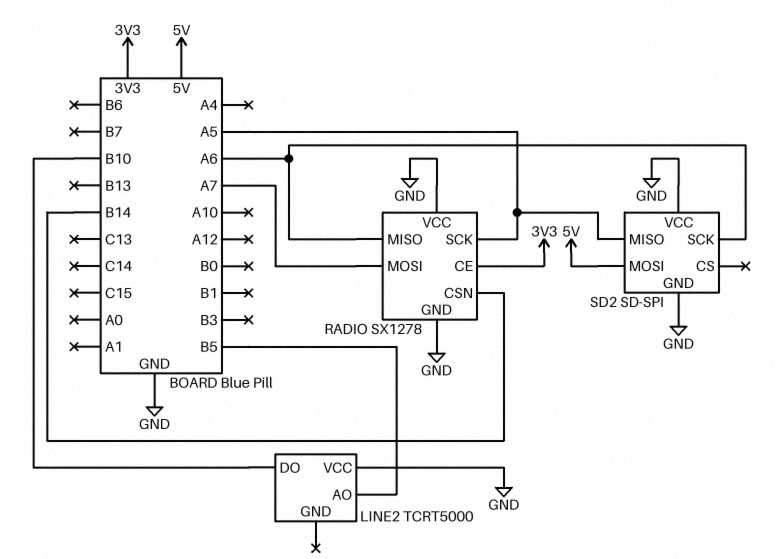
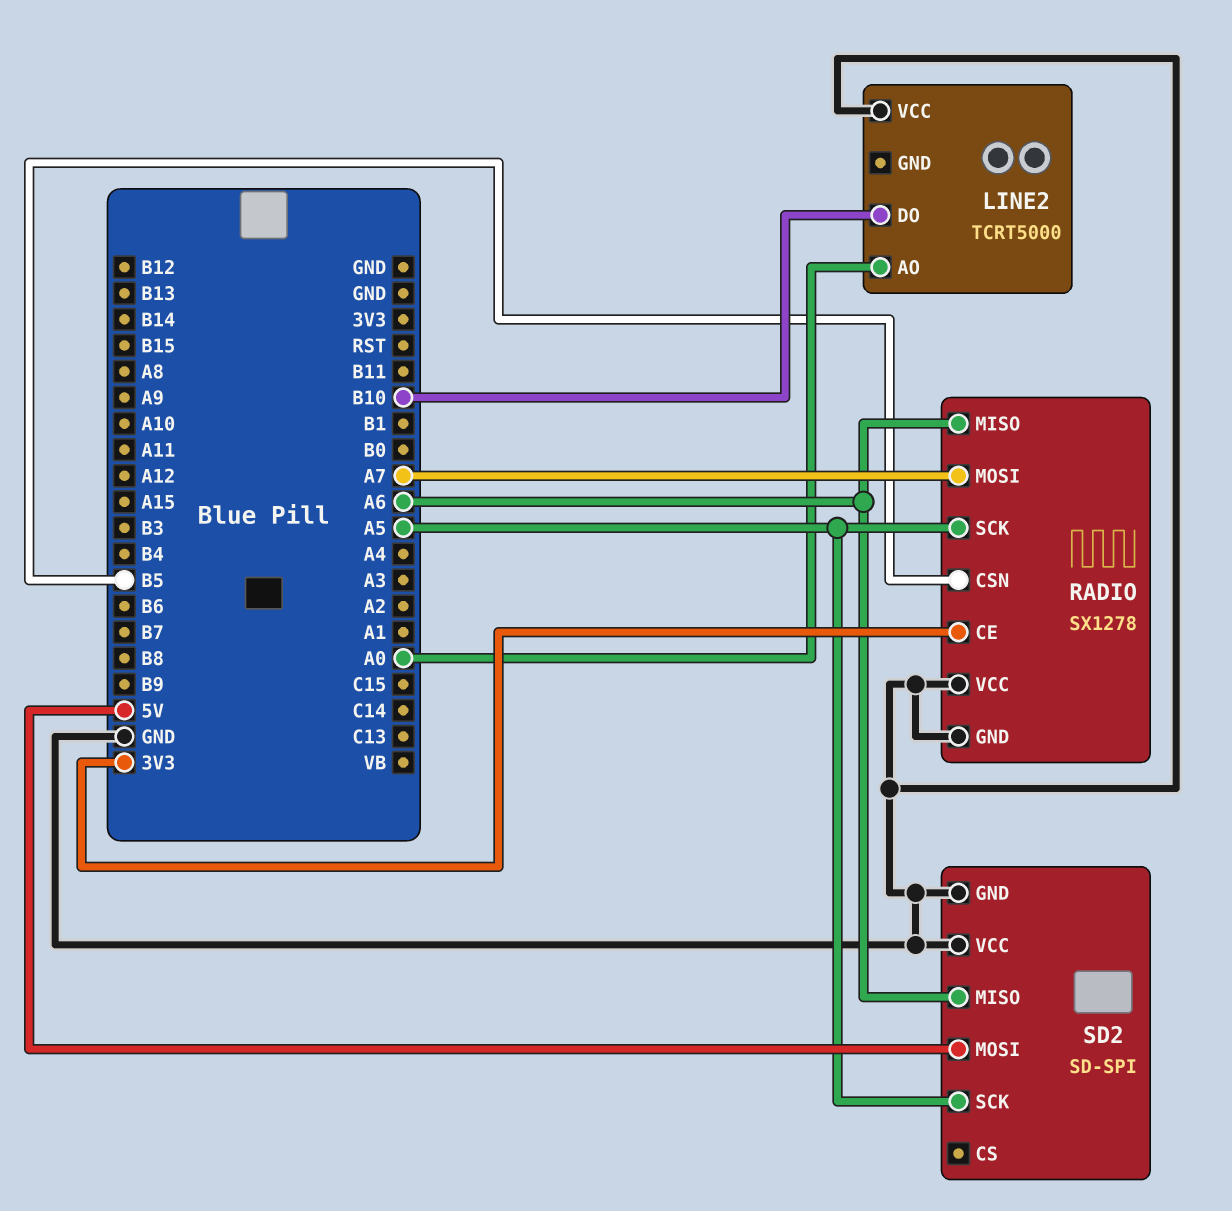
LINE2 pin AO: B5 -> A0
RADIO pin CSN: B14 -> B5
SD2 pin MISO: A5 -> A6
SD2 pin SCK: A6 -> A5

